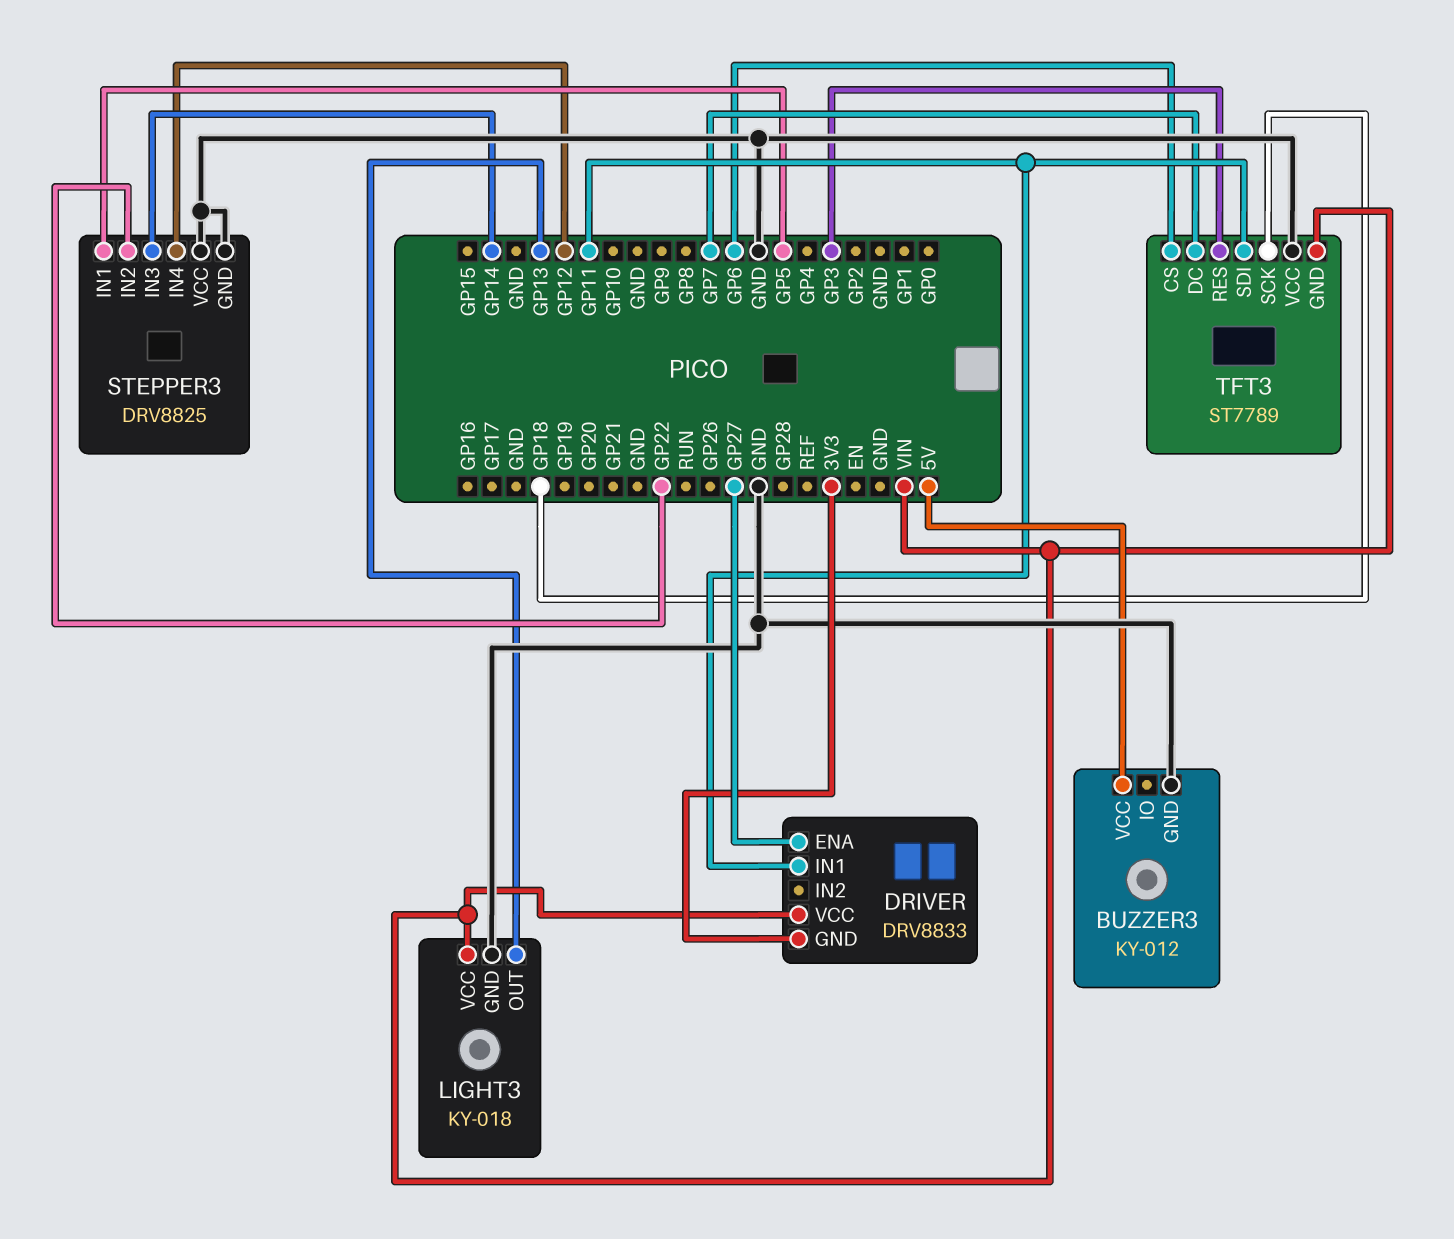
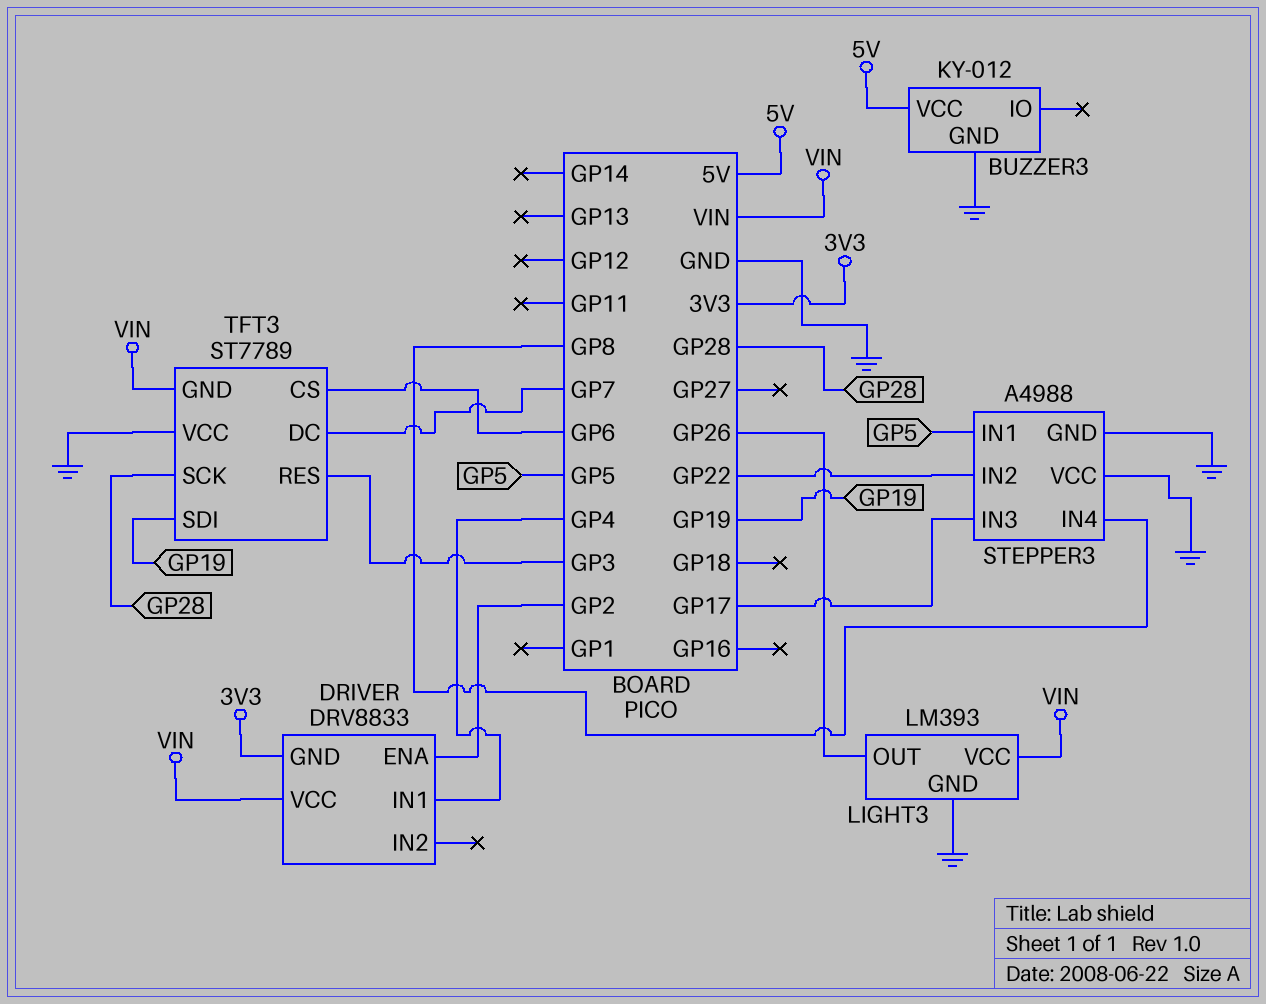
DRIVER pin ENA: GP27 -> GP2
DRIVER pin IN1: GP11 -> GP4
LIGHT3: KY-018 -> LM393
LIGHT3 pin OUT: GP13 -> GP26
STEPPER3: DRV8825 -> A4988
STEPPER3 pin IN3: GP14 -> GP17
STEPPER3 pin IN4: GP12 -> GP8
TFT3 pin SCK: GP18 -> GP28
TFT3 pin SDI: GP11 -> GP19

